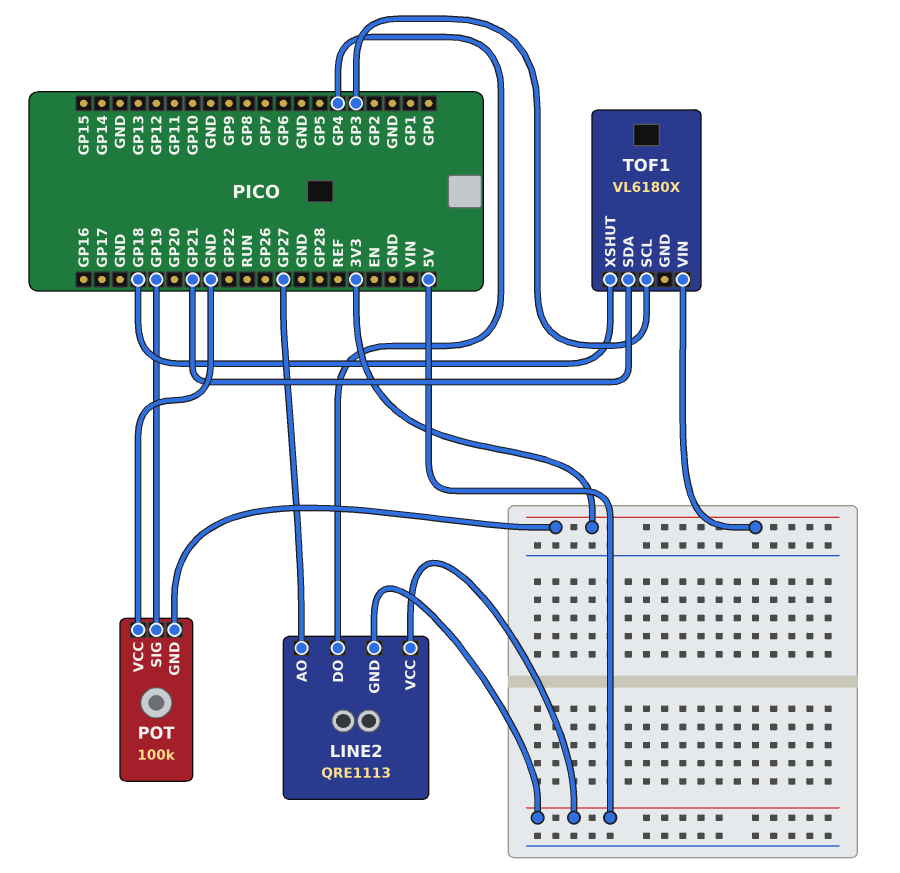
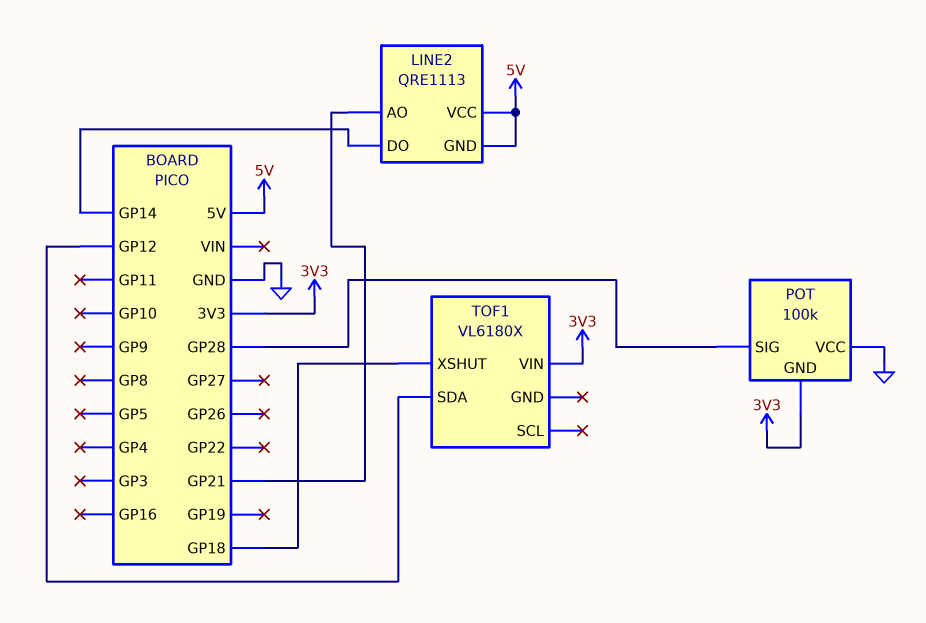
LINE2 pin AO: GP27 -> GP21
LINE2 pin DO: GP4 -> GP14
POT pin SIG: GP19 -> GP28
TOF1 pin SCL: GP3 -> none
TOF1 pin SDA: GP21 -> GP12

